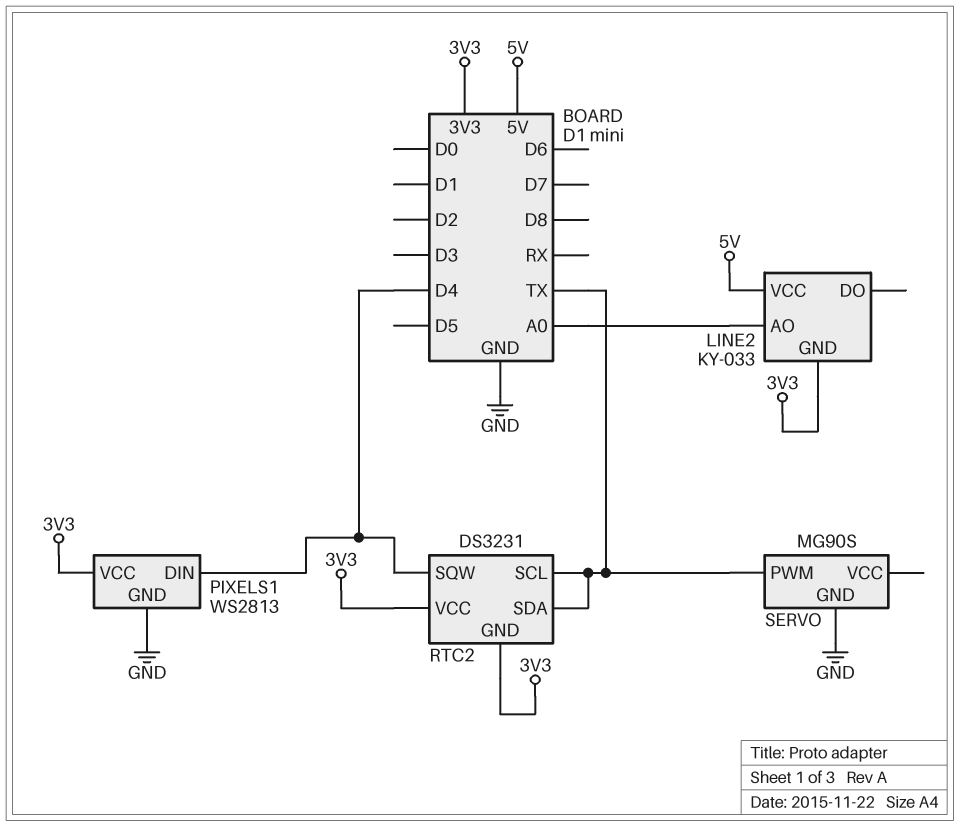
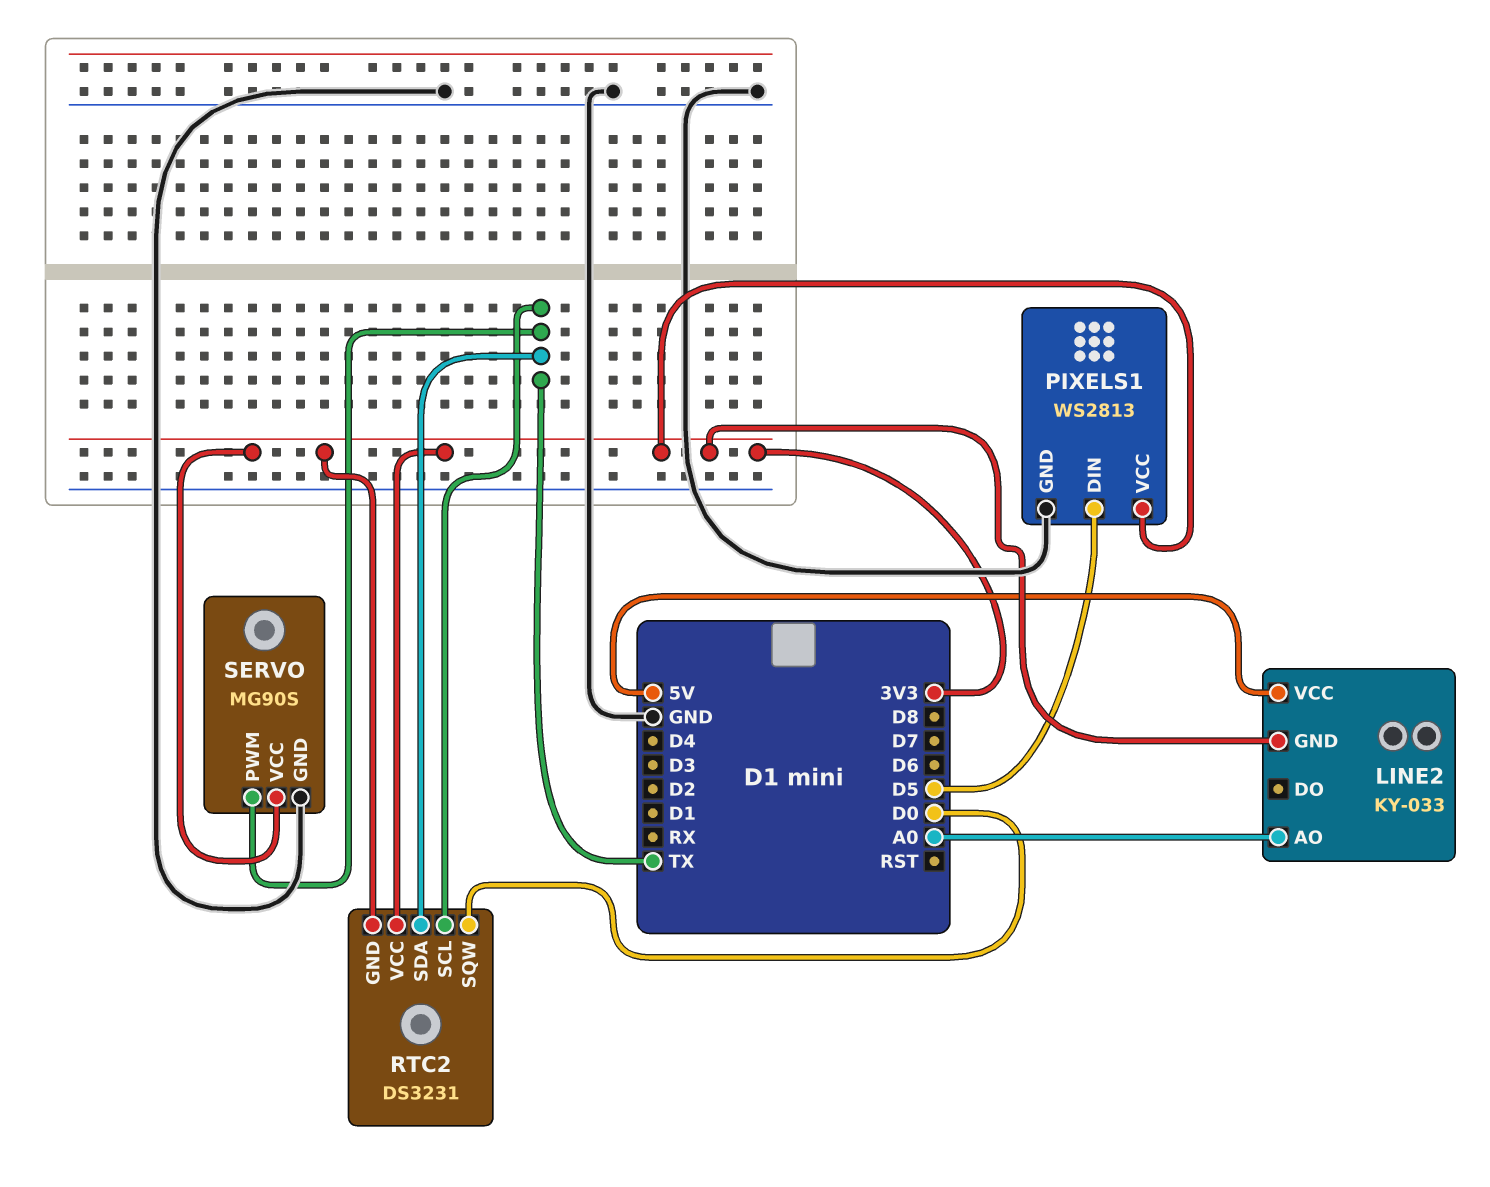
PIXELS1 pin DIN: D4 -> D5
RTC2 pin SQW: D4 -> D0
SERVO pin VCC: none -> 3V3

